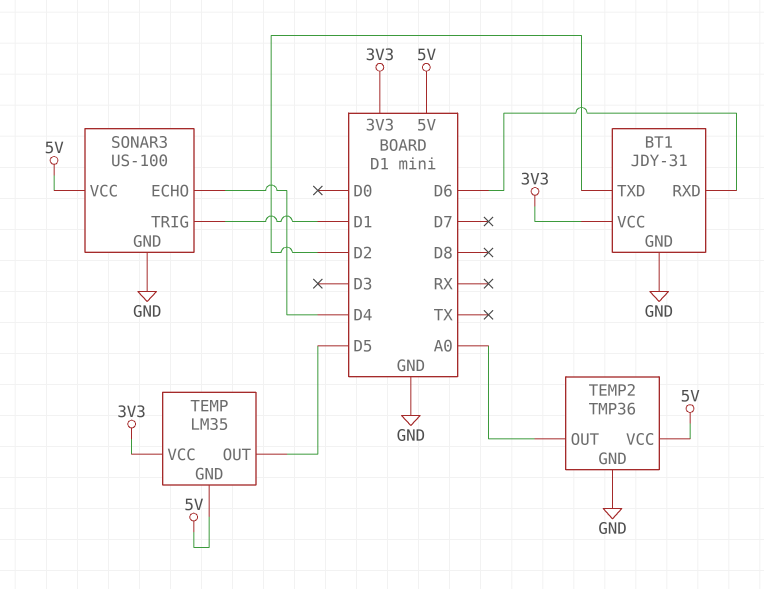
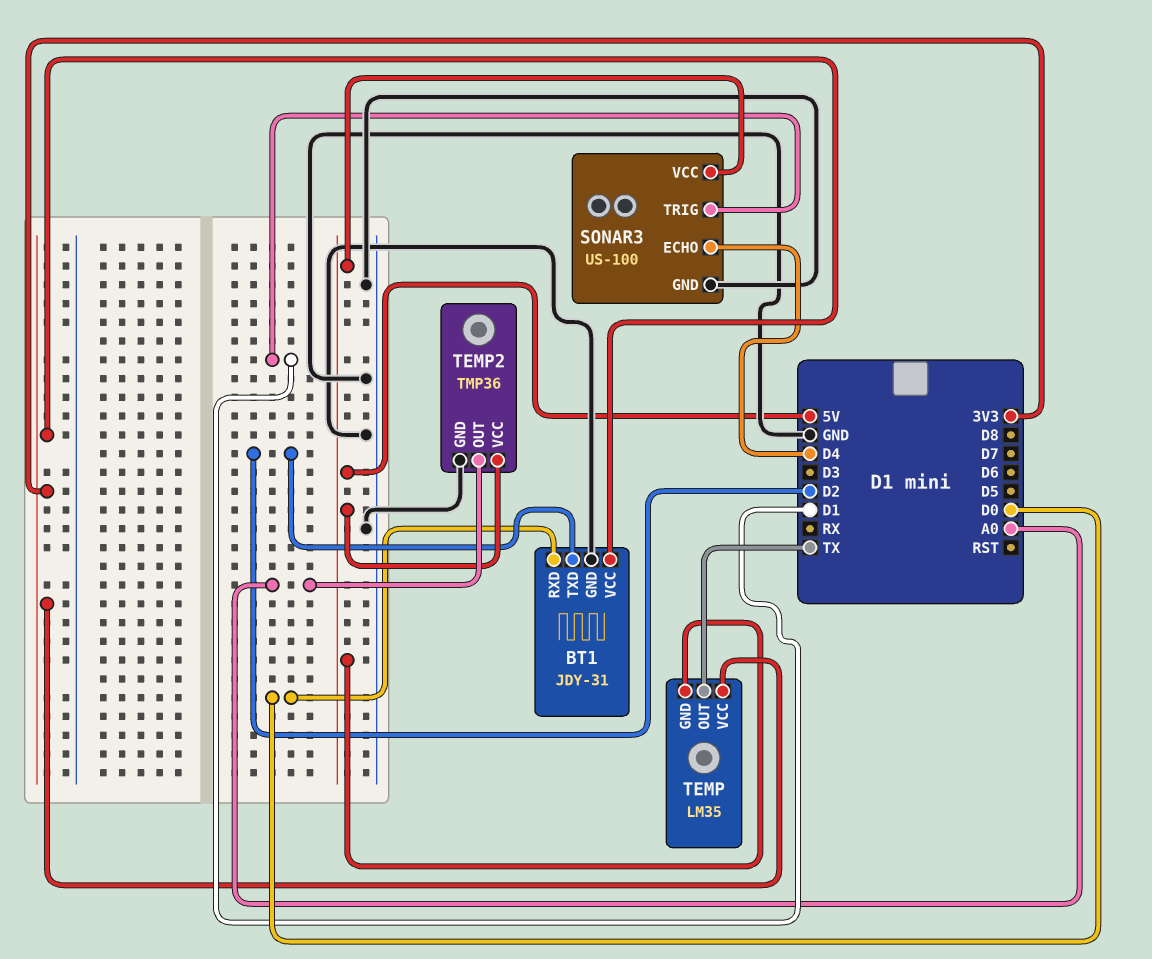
BT1 pin RXD: D6 -> D0
TEMP pin OUT: D5 -> TX

